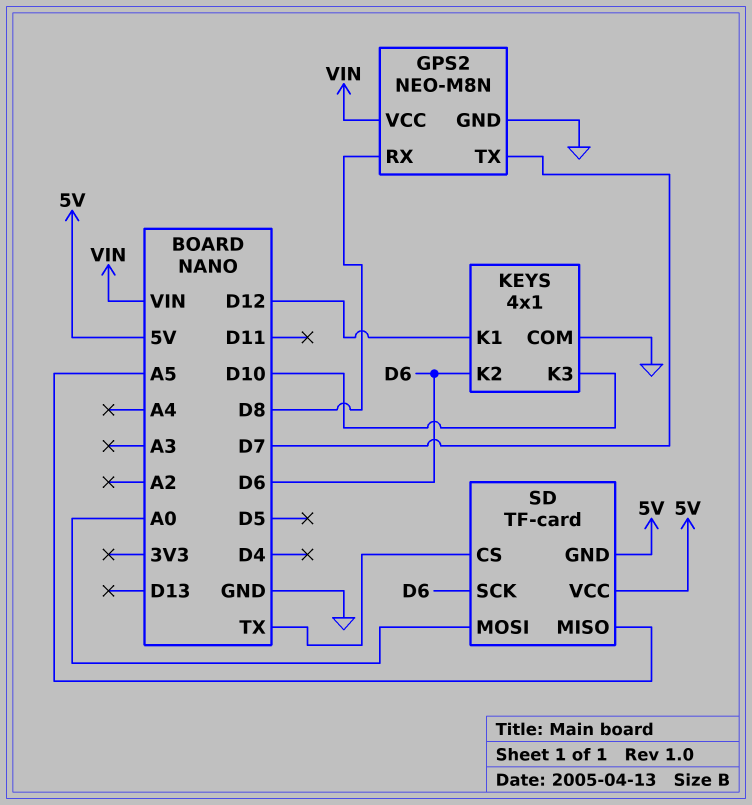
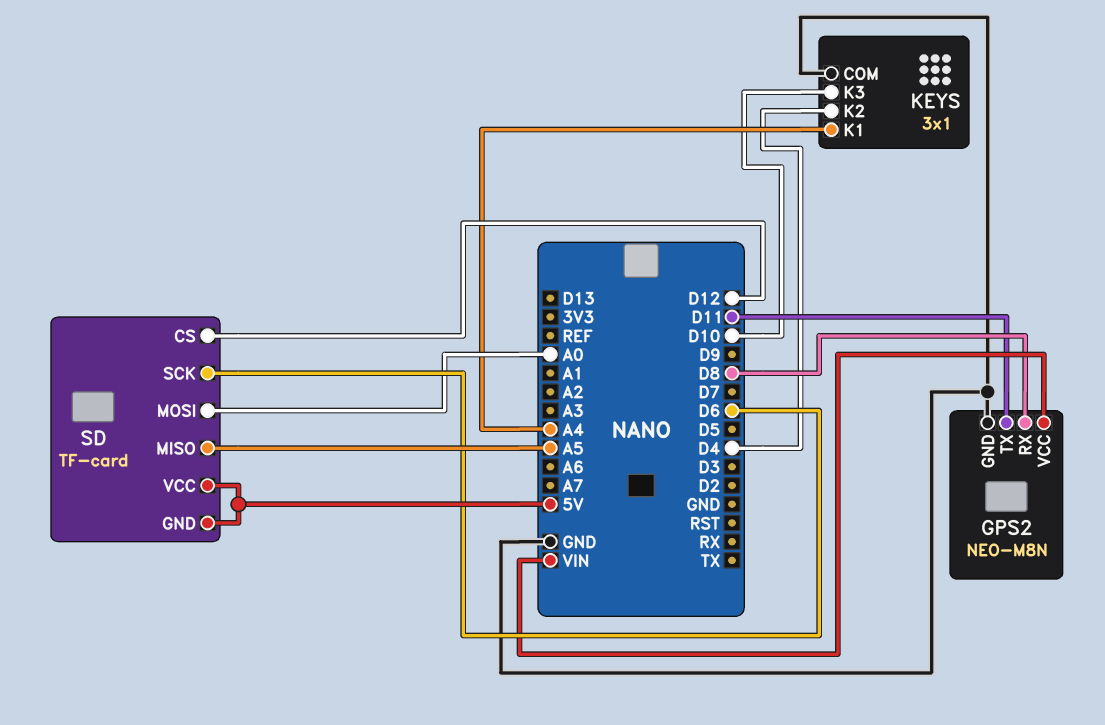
GPS2 pin TX: D7 -> D11
KEYS: 4x1 -> 3x1
KEYS pin K1: D12 -> A4
KEYS pin K2: D6 -> D4
SD pin CS: TX -> D12

